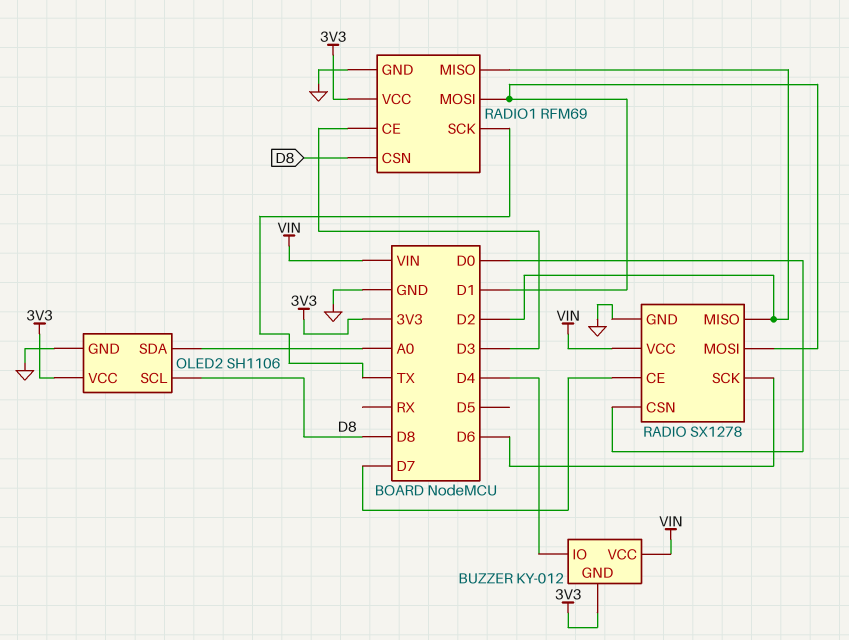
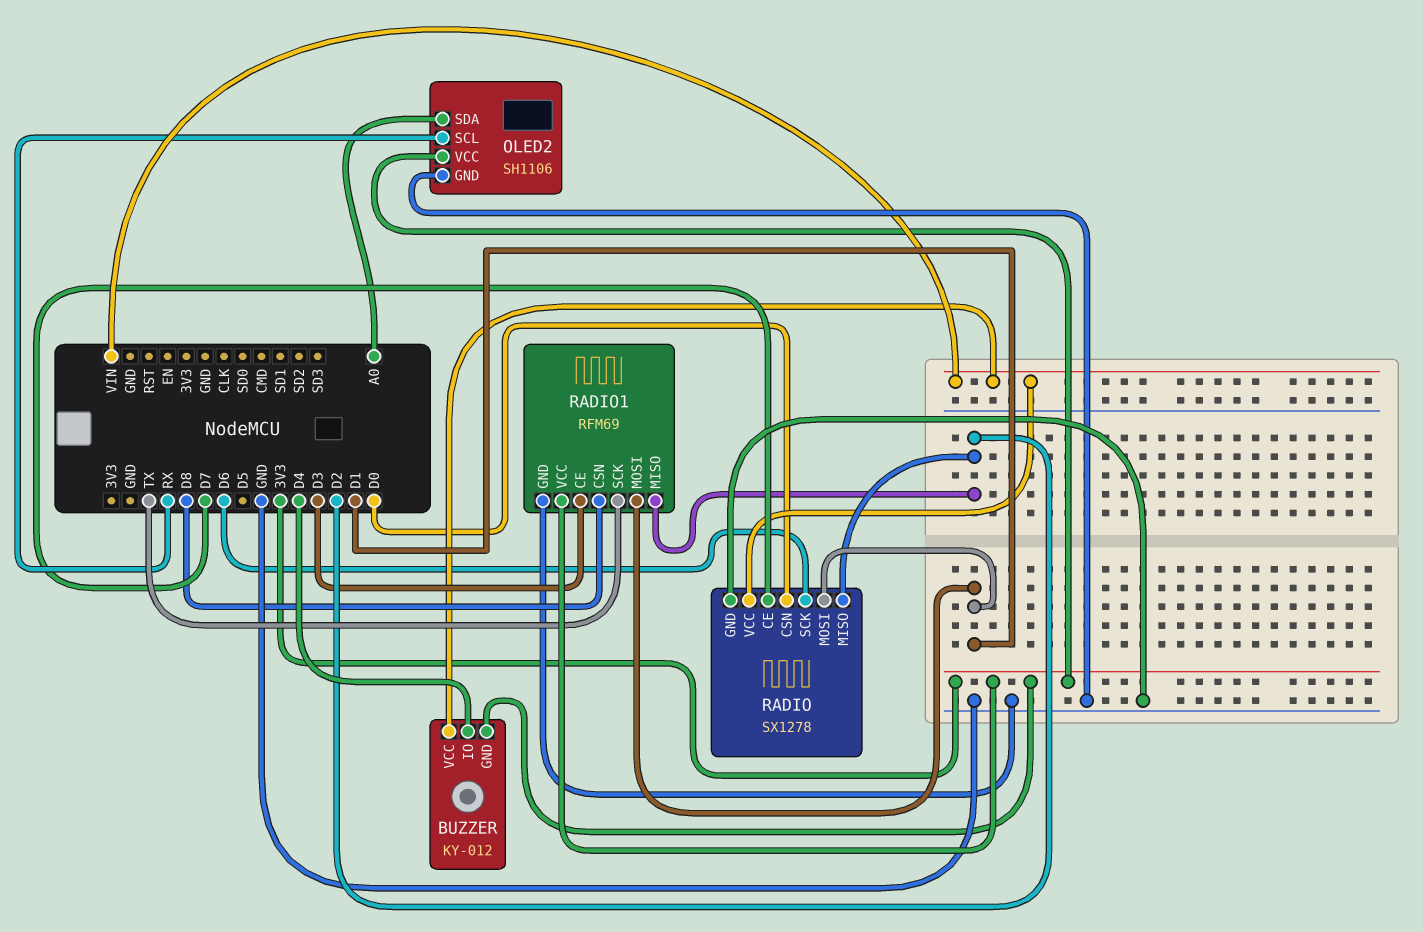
OLED2 pin SCL: D8 -> RX

